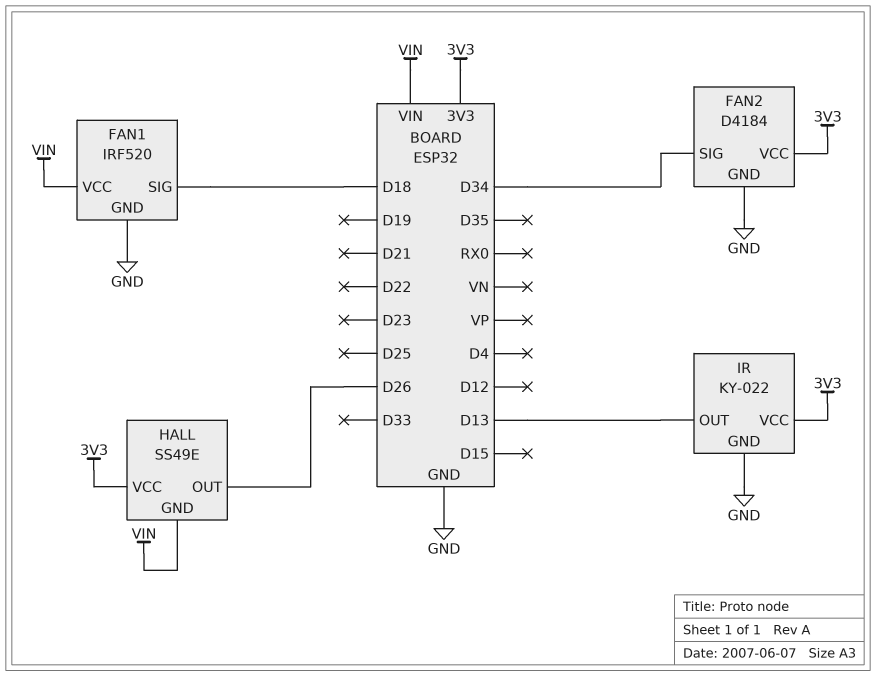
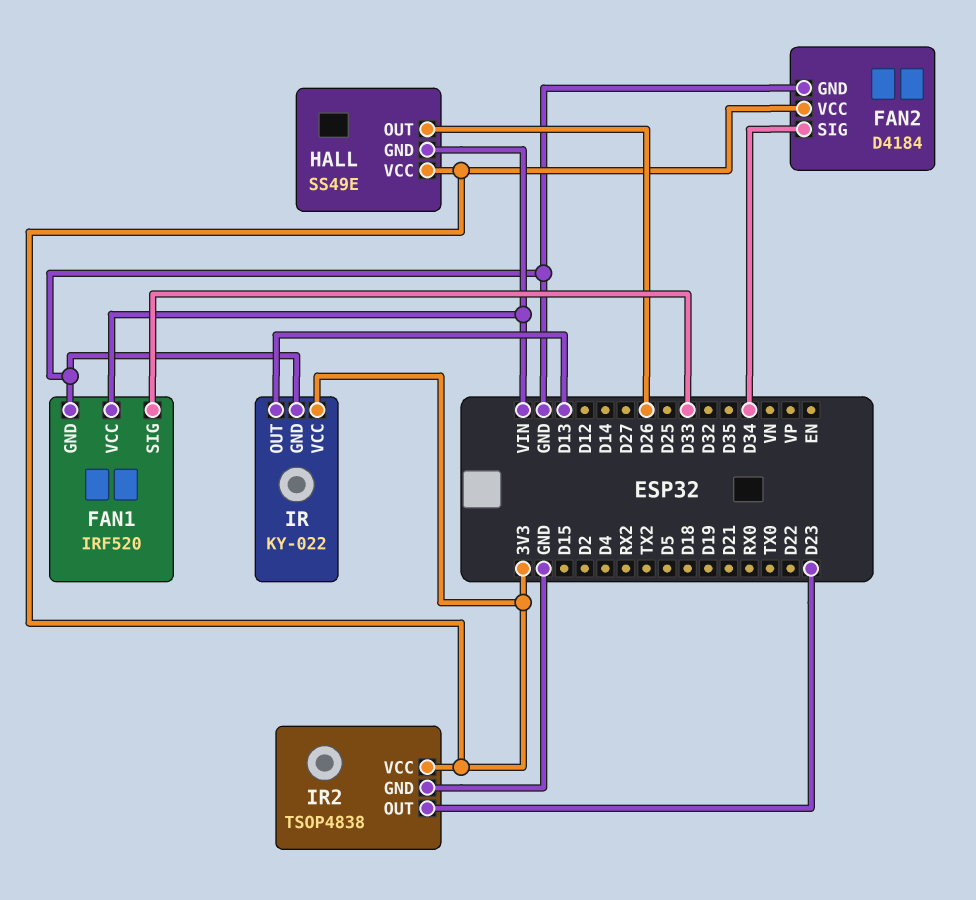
FAN1 pin SIG: D18 -> D33
IR2: none -> TSOP4838
IR2 pin GND: none -> GND
IR2 pin OUT: none -> D23
IR2 pin VCC: none -> 3V3

